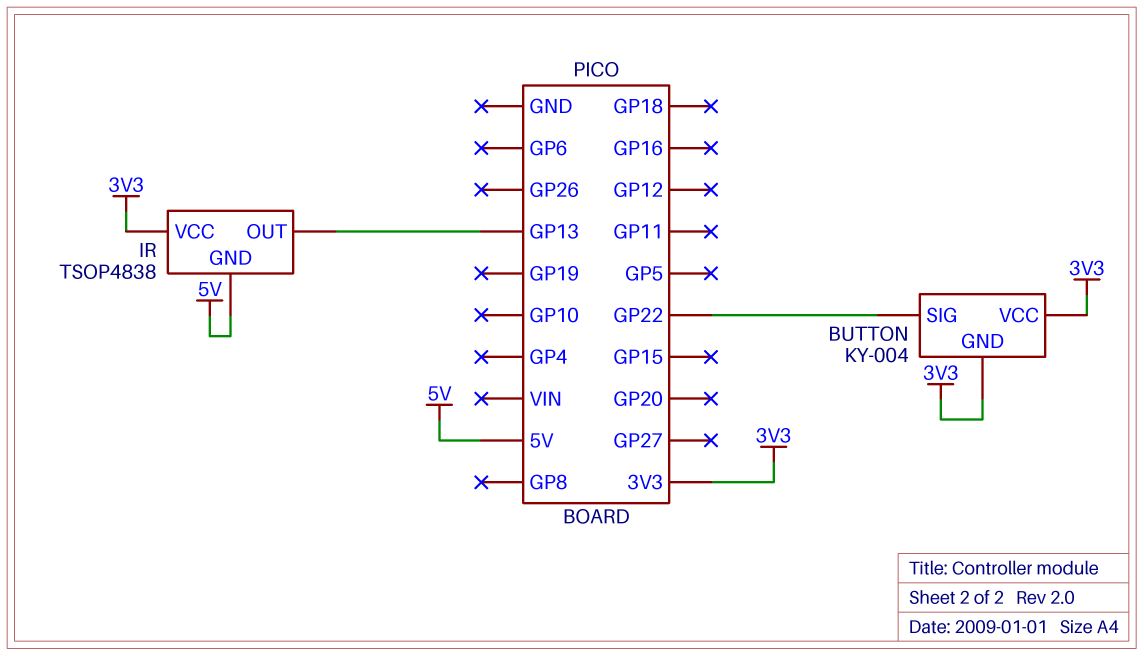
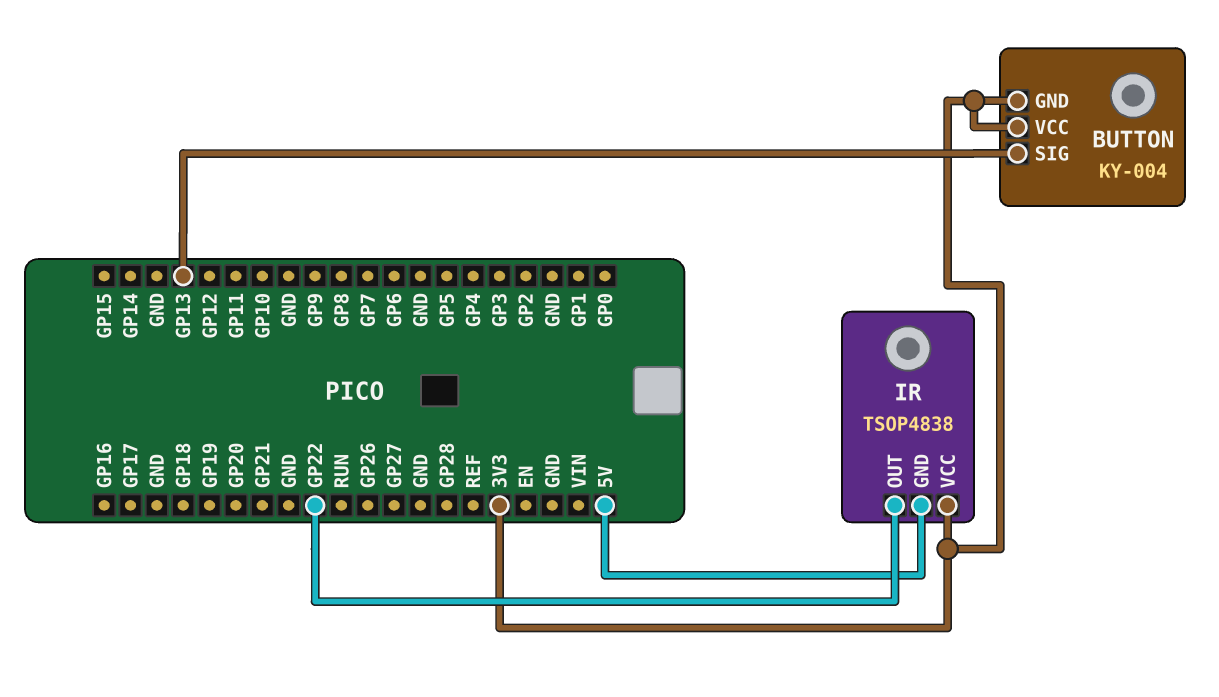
BUTTON pin SIG: GP22 -> GP13
IR pin OUT: GP13 -> GP22

